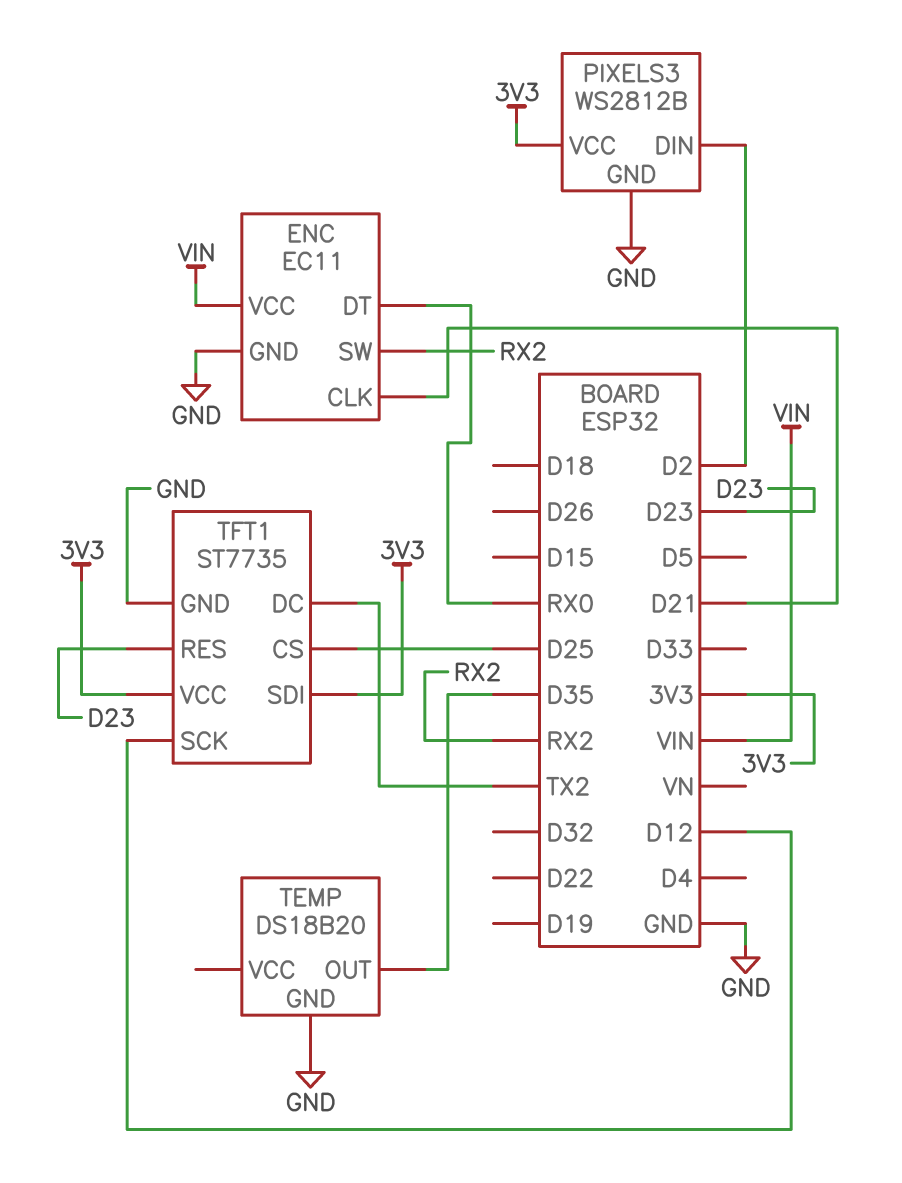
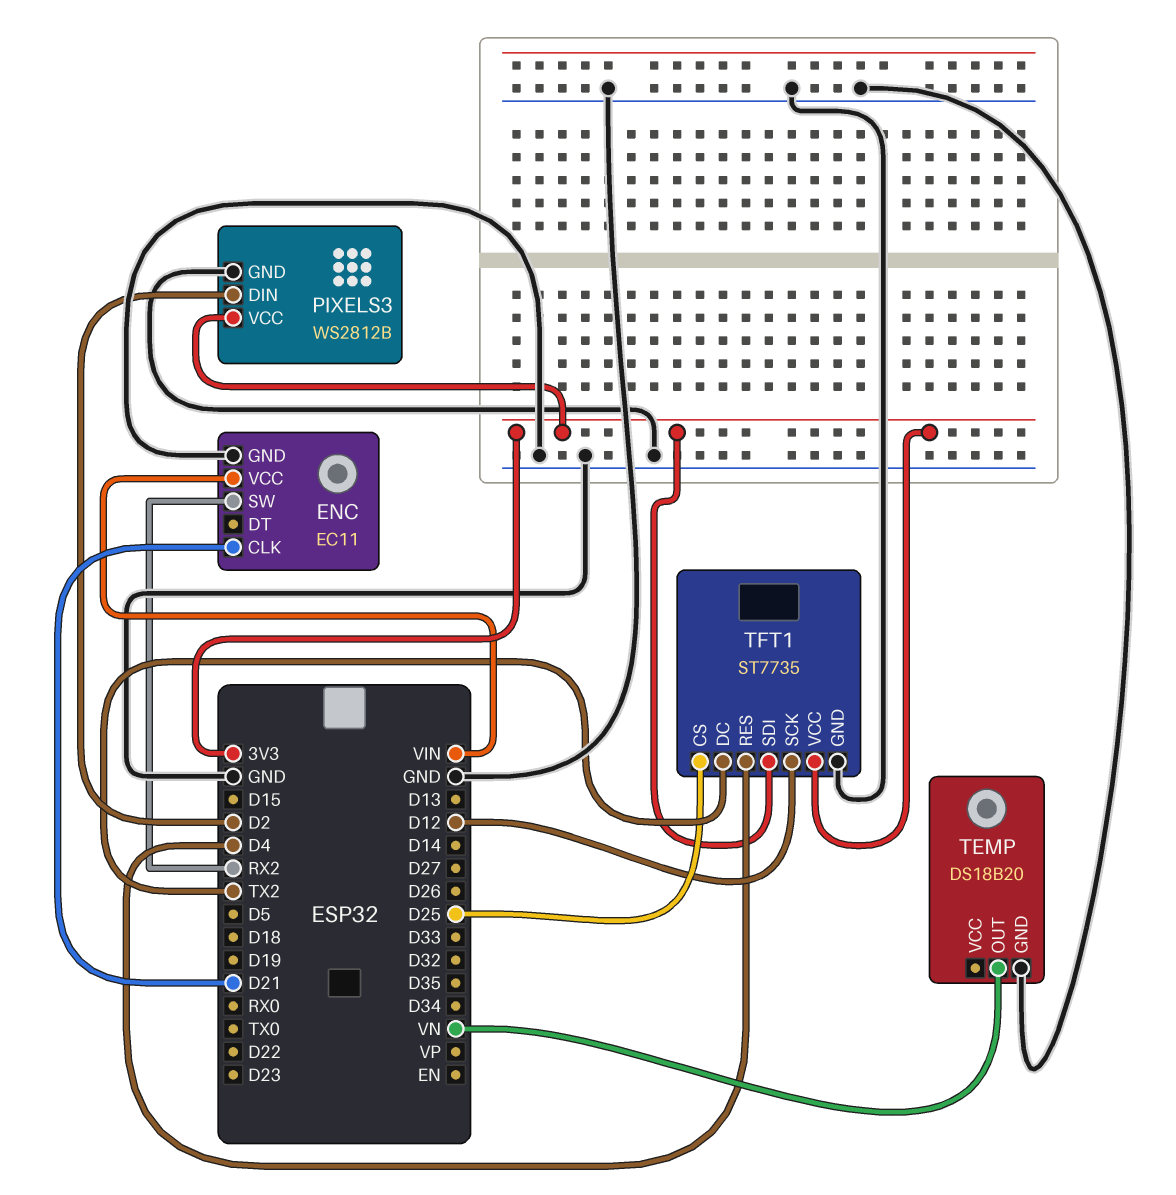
ENC pin DT: RX0 -> none
TEMP pin OUT: D35 -> VN
TFT1 pin RES: D23 -> D4

